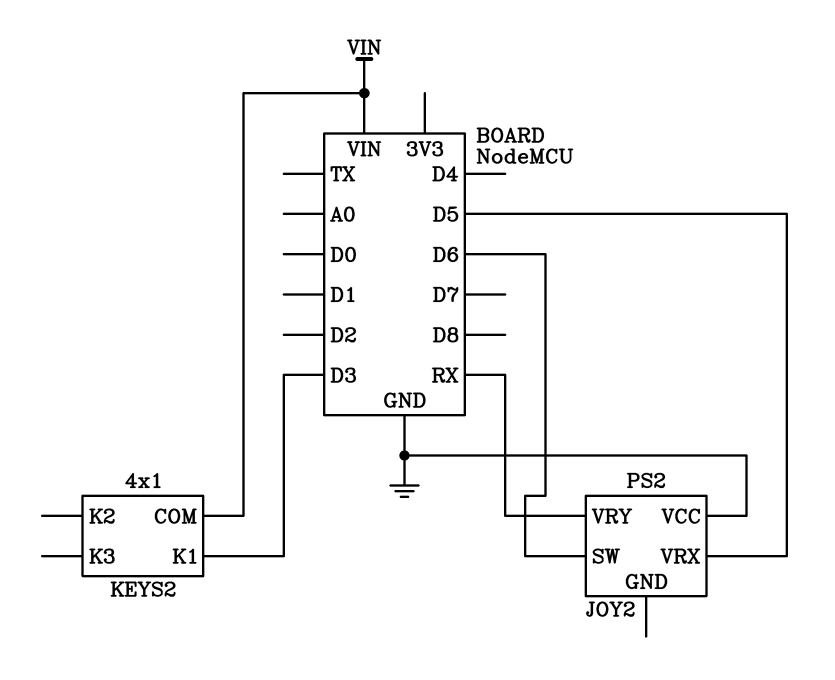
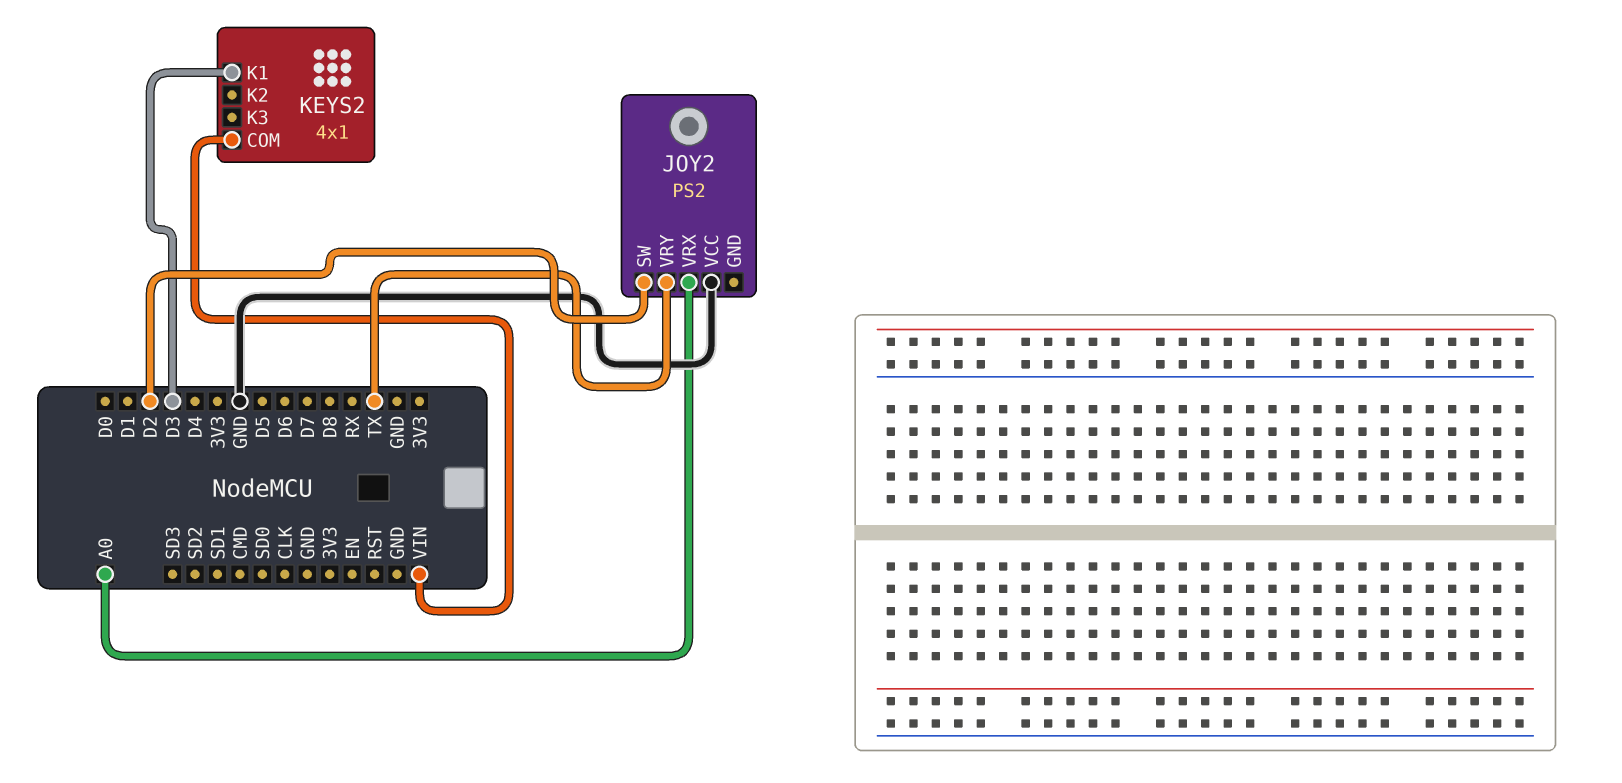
JOY2 pin SW: D6 -> D2
JOY2 pin VRX: D5 -> A0
JOY2 pin VRY: RX -> TX

